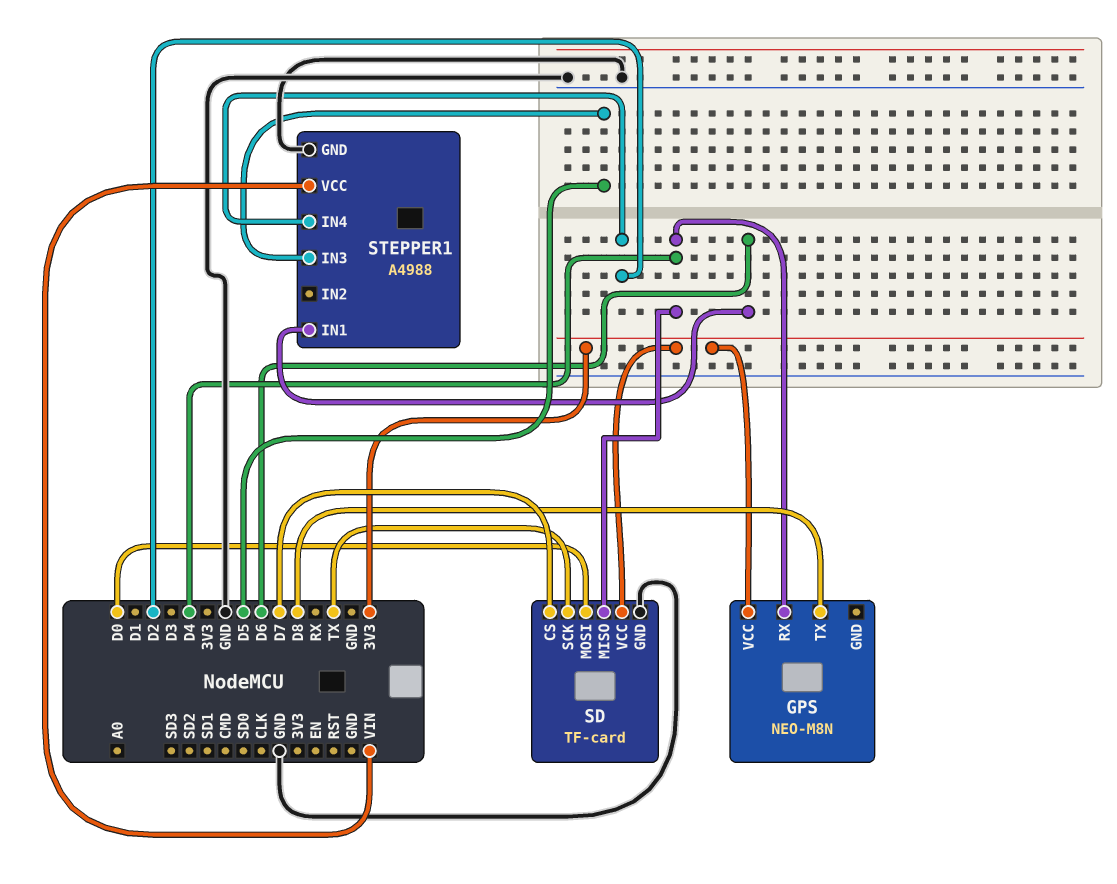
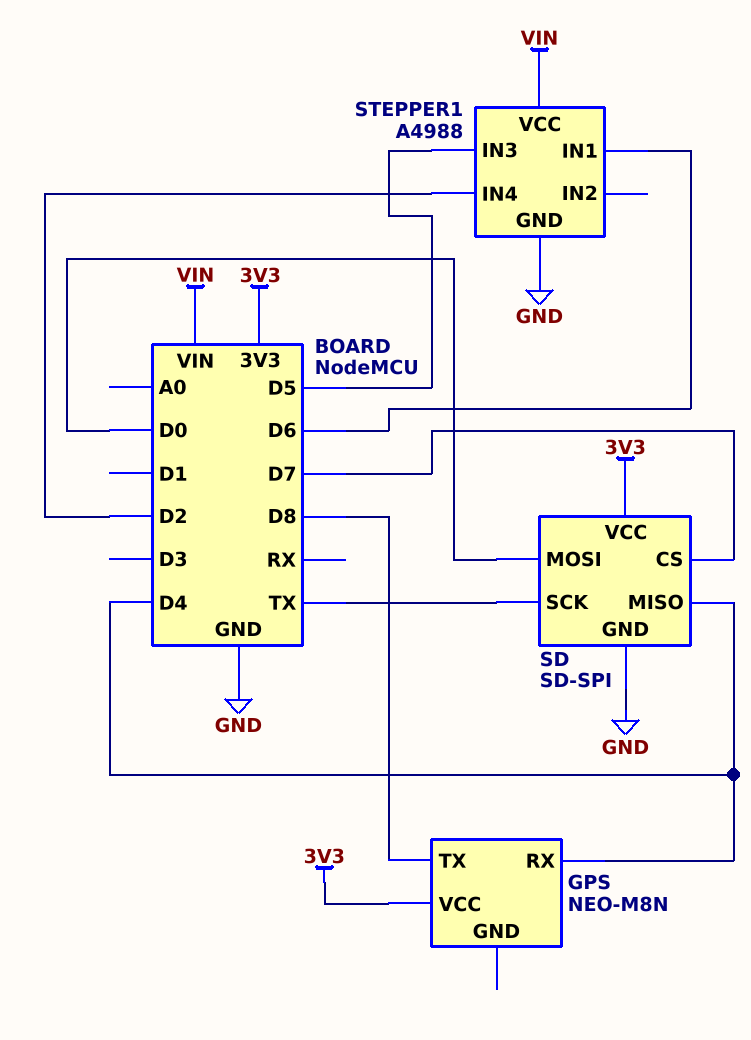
SD: TF-card -> SD-SPI

